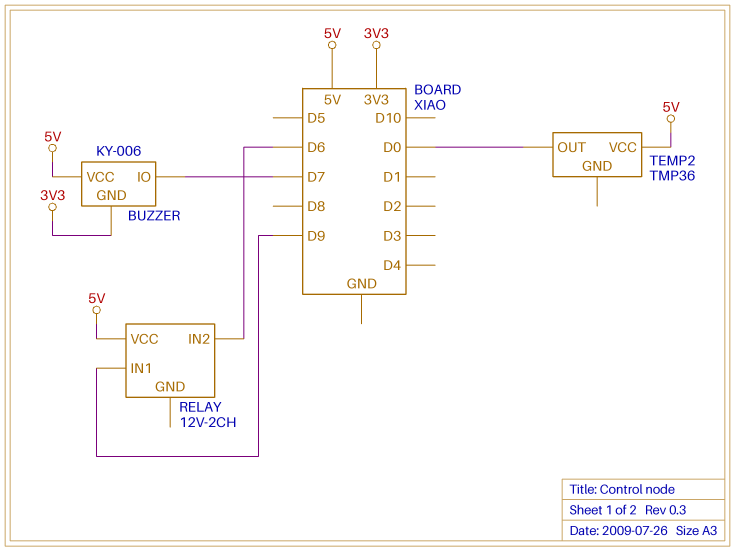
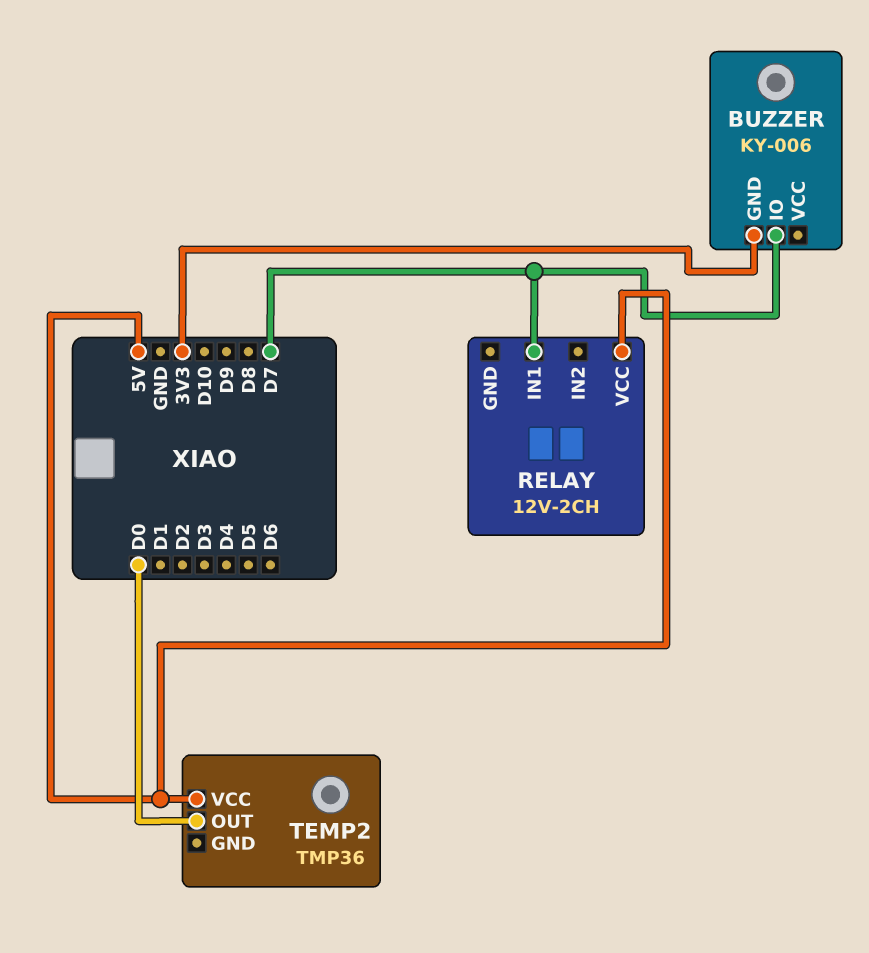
BUZZER pin VCC: 5V -> none
RELAY pin IN1: D9 -> D7
RELAY pin IN2: D6 -> none

